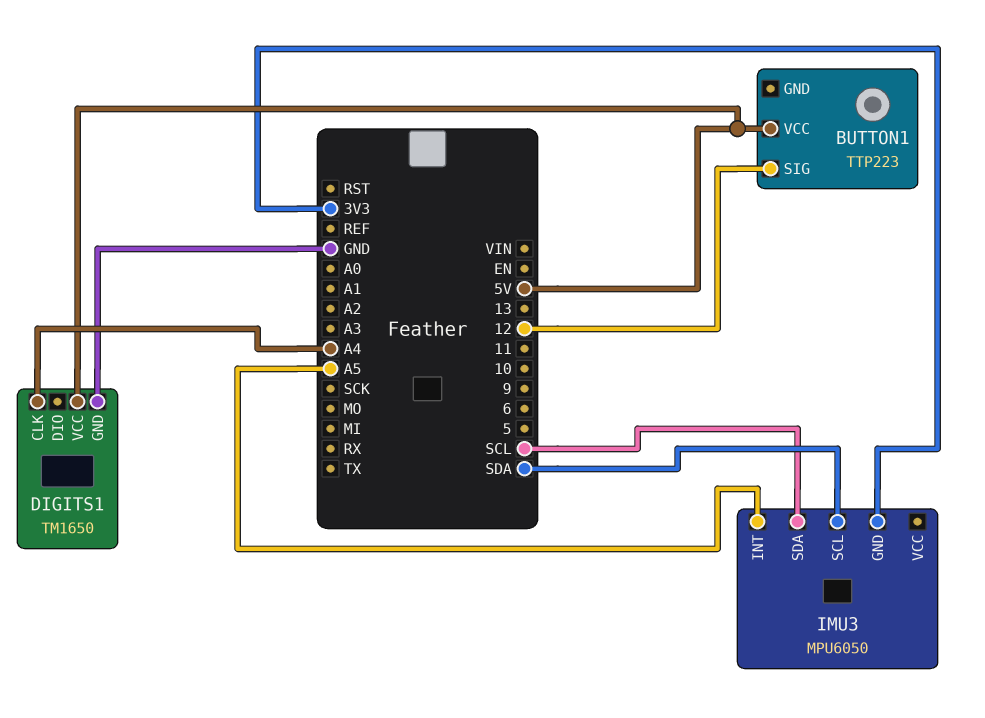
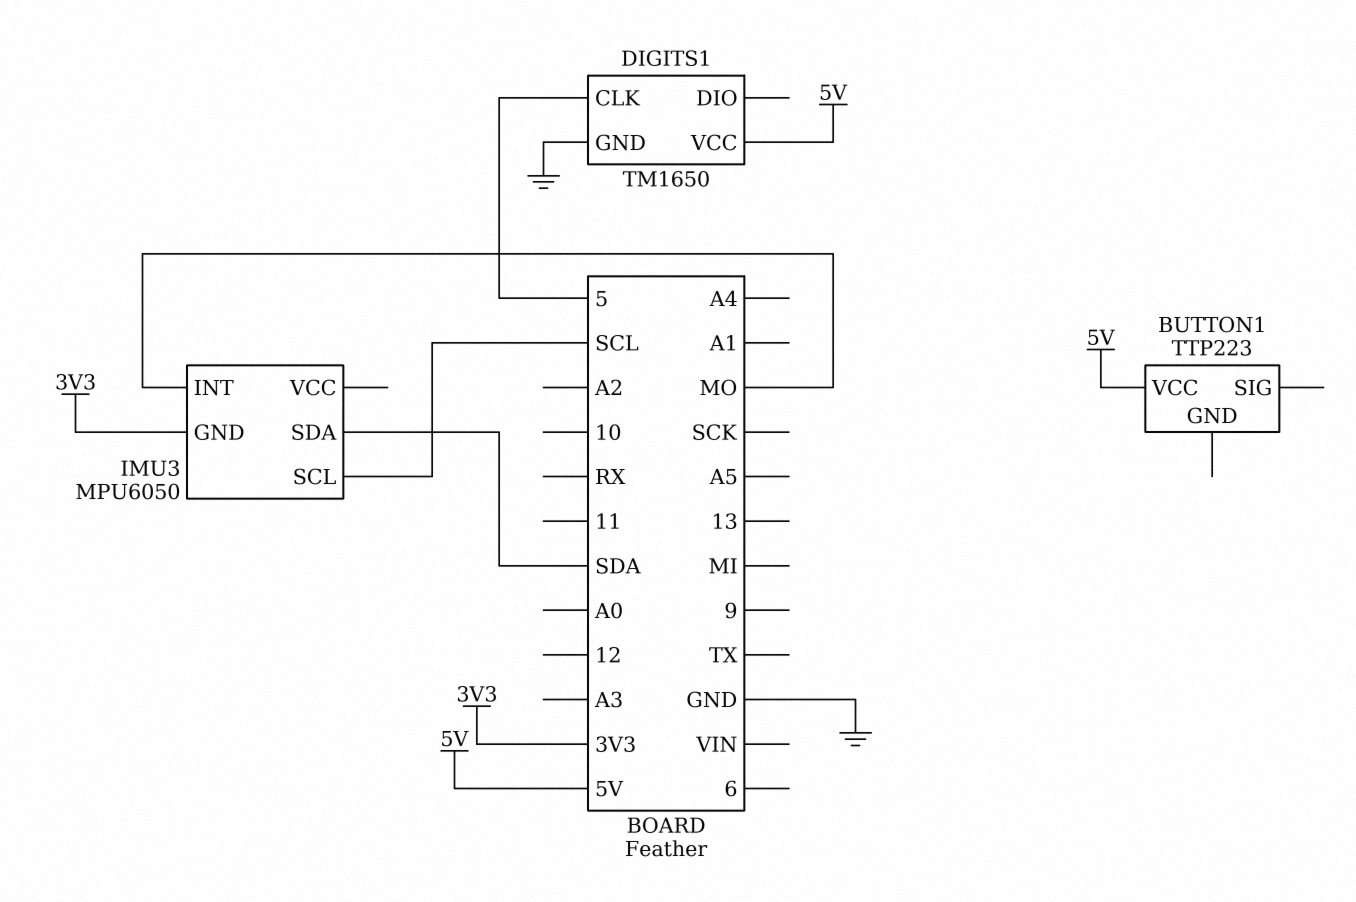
BUTTON1 pin SIG: 12 -> none
DIGITS1 pin CLK: A4 -> 5
IMU3 pin INT: A5 -> MO
IMU3 pin SCL: SDA -> SCL
IMU3 pin SDA: SCL -> SDA

